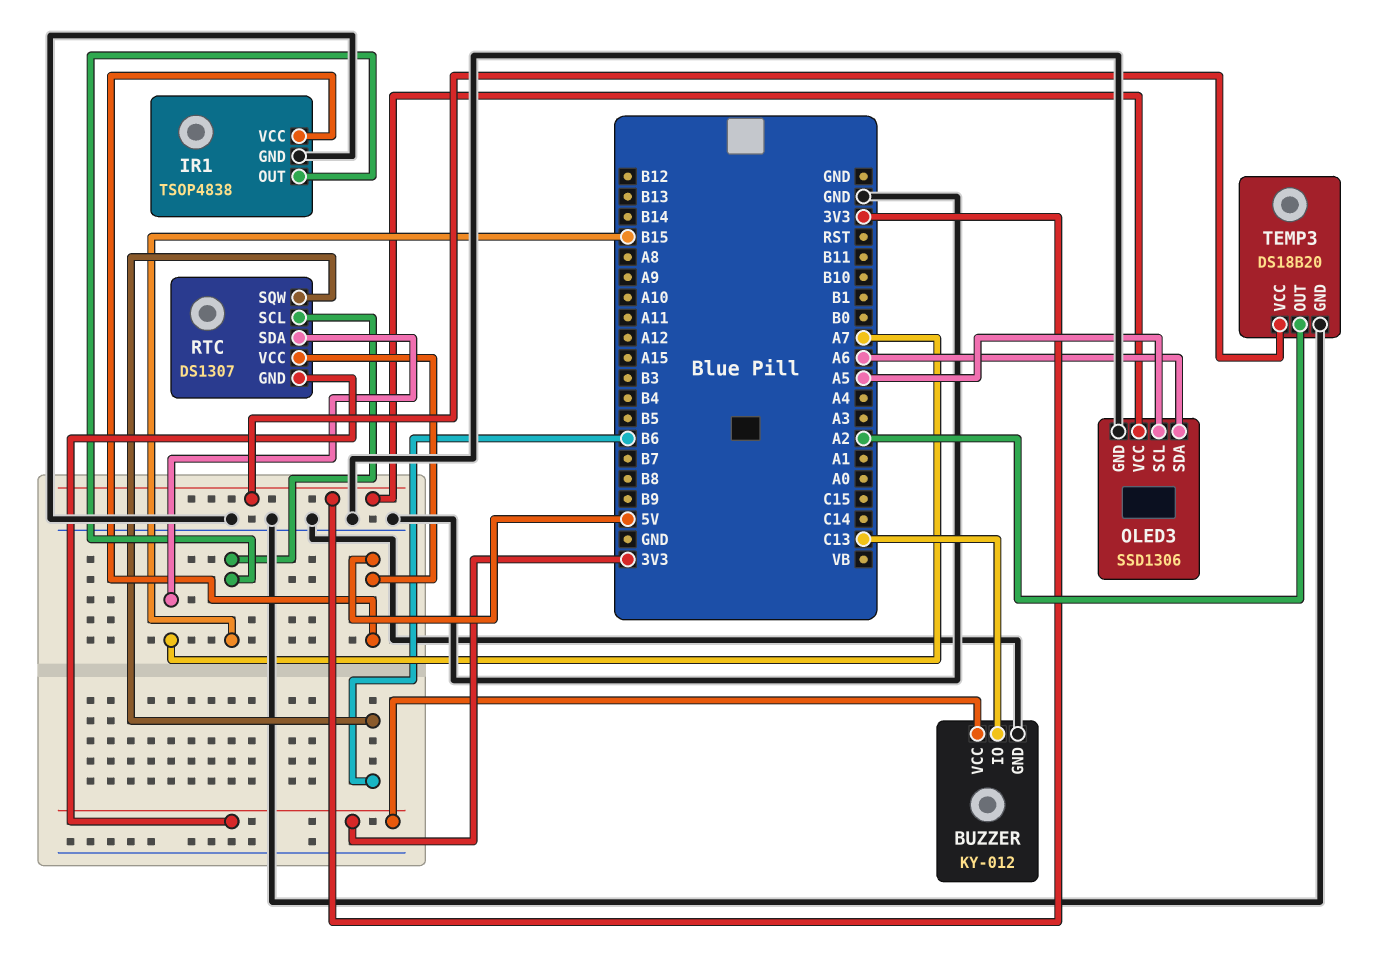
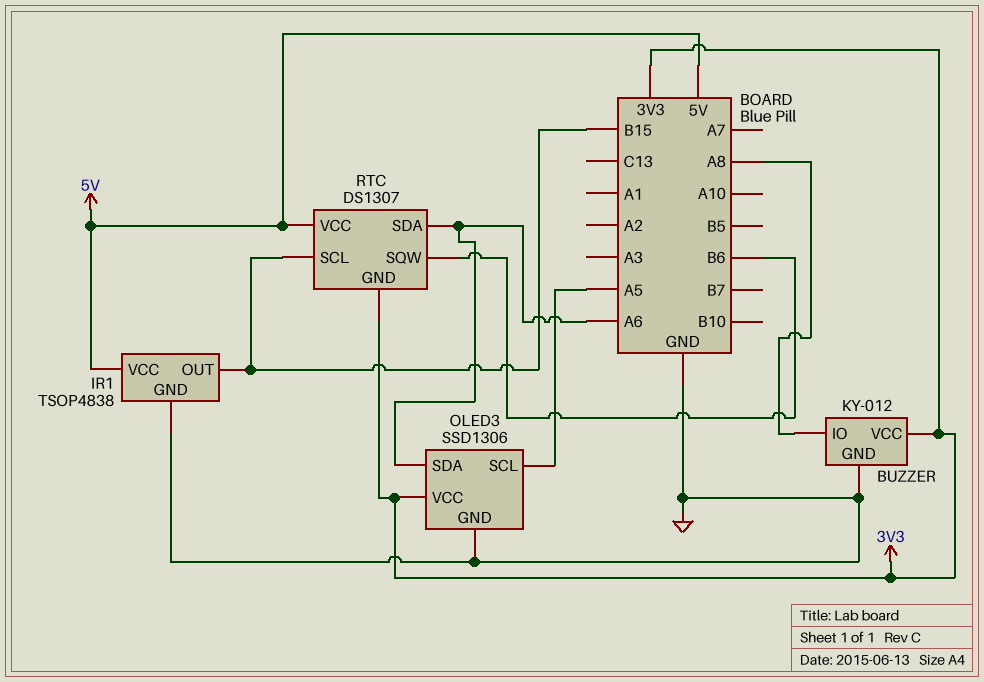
BUZZER pin IO: C13 -> A8
RTC pin SDA: A7 -> A6
TEMP3: DS18B20 -> none
TEMP3 pin GND: GND -> none
TEMP3 pin OUT: A2 -> none
TEMP3 pin VCC: 3V3 -> none

